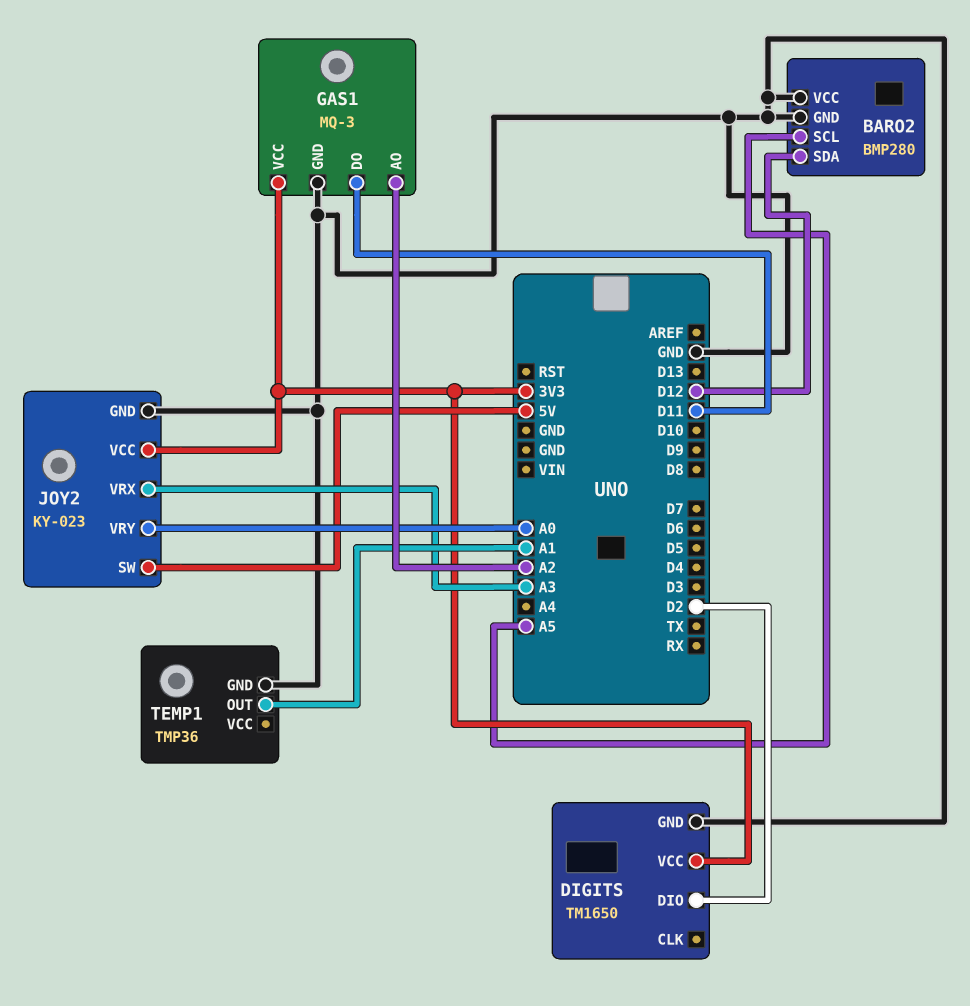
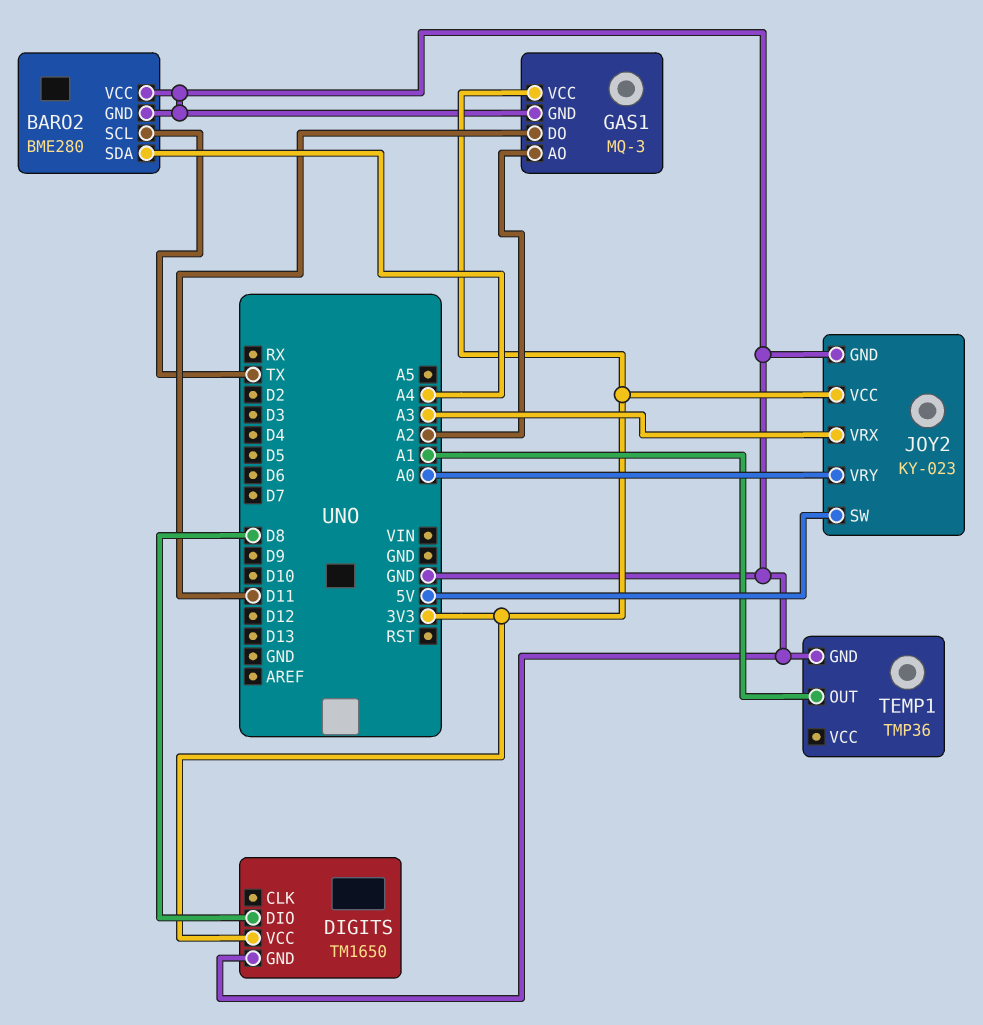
BARO2: BMP280 -> BME280
BARO2 pin SCL: A5 -> TX
BARO2 pin SDA: D12 -> A4
DIGITS pin DIO: D2 -> D8

